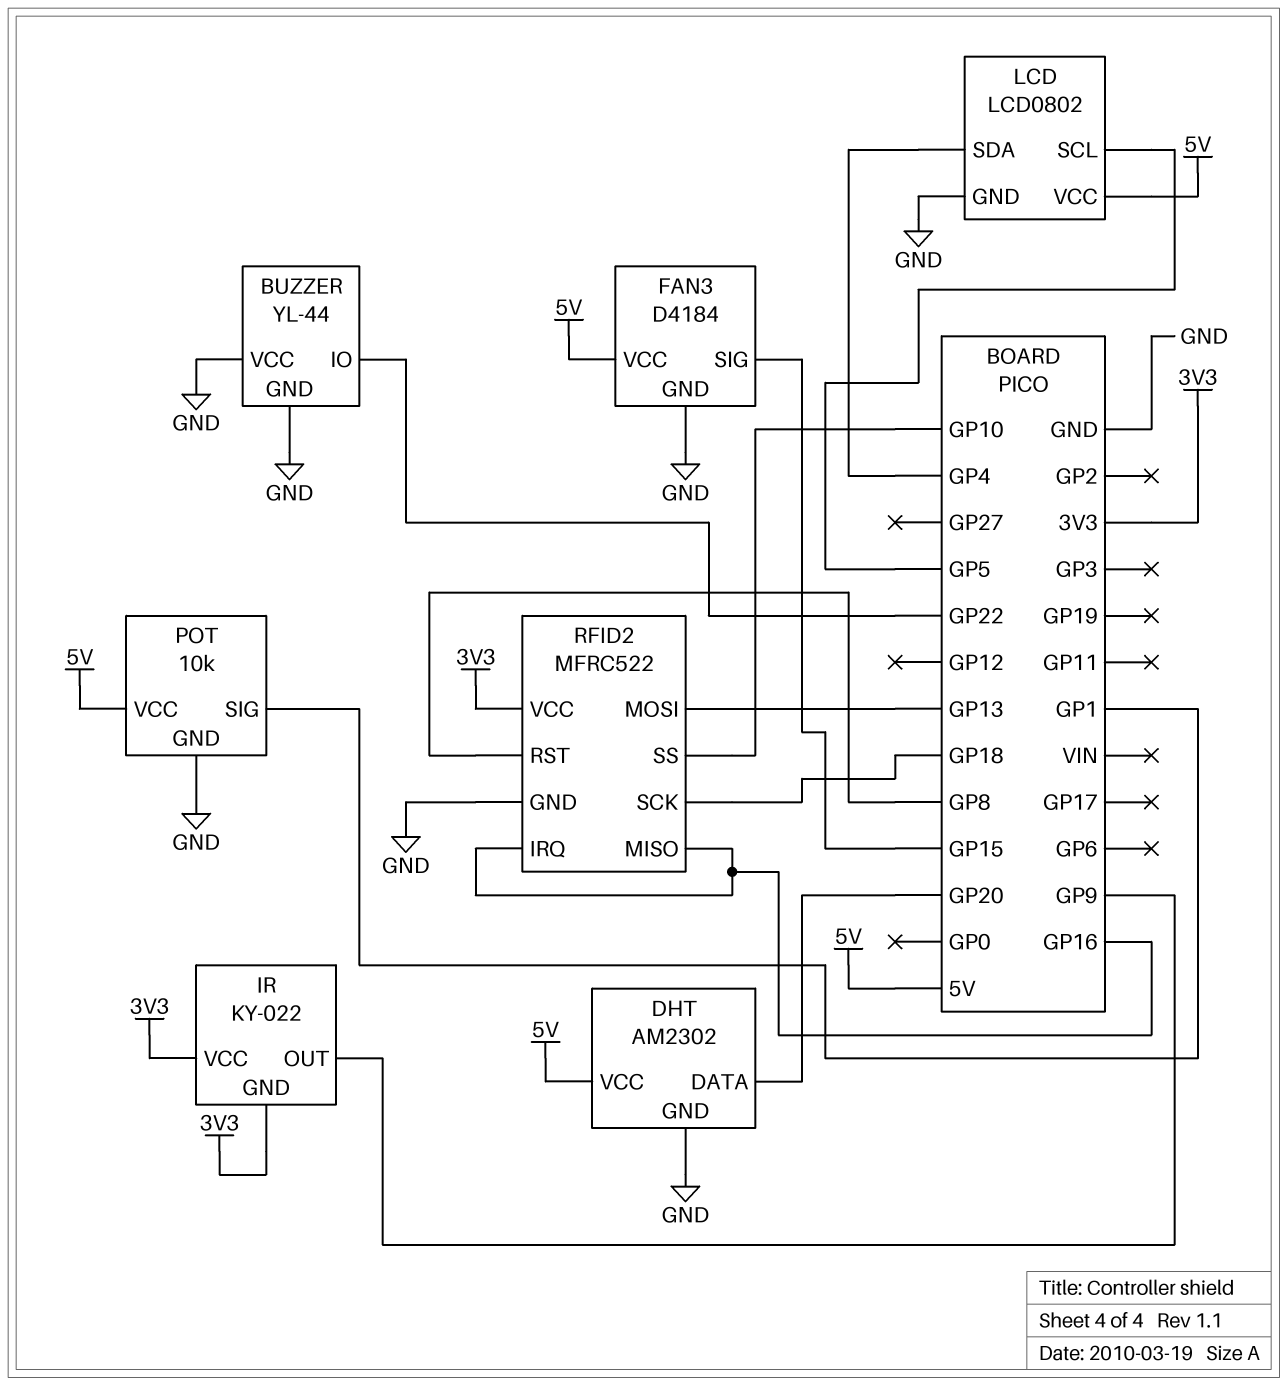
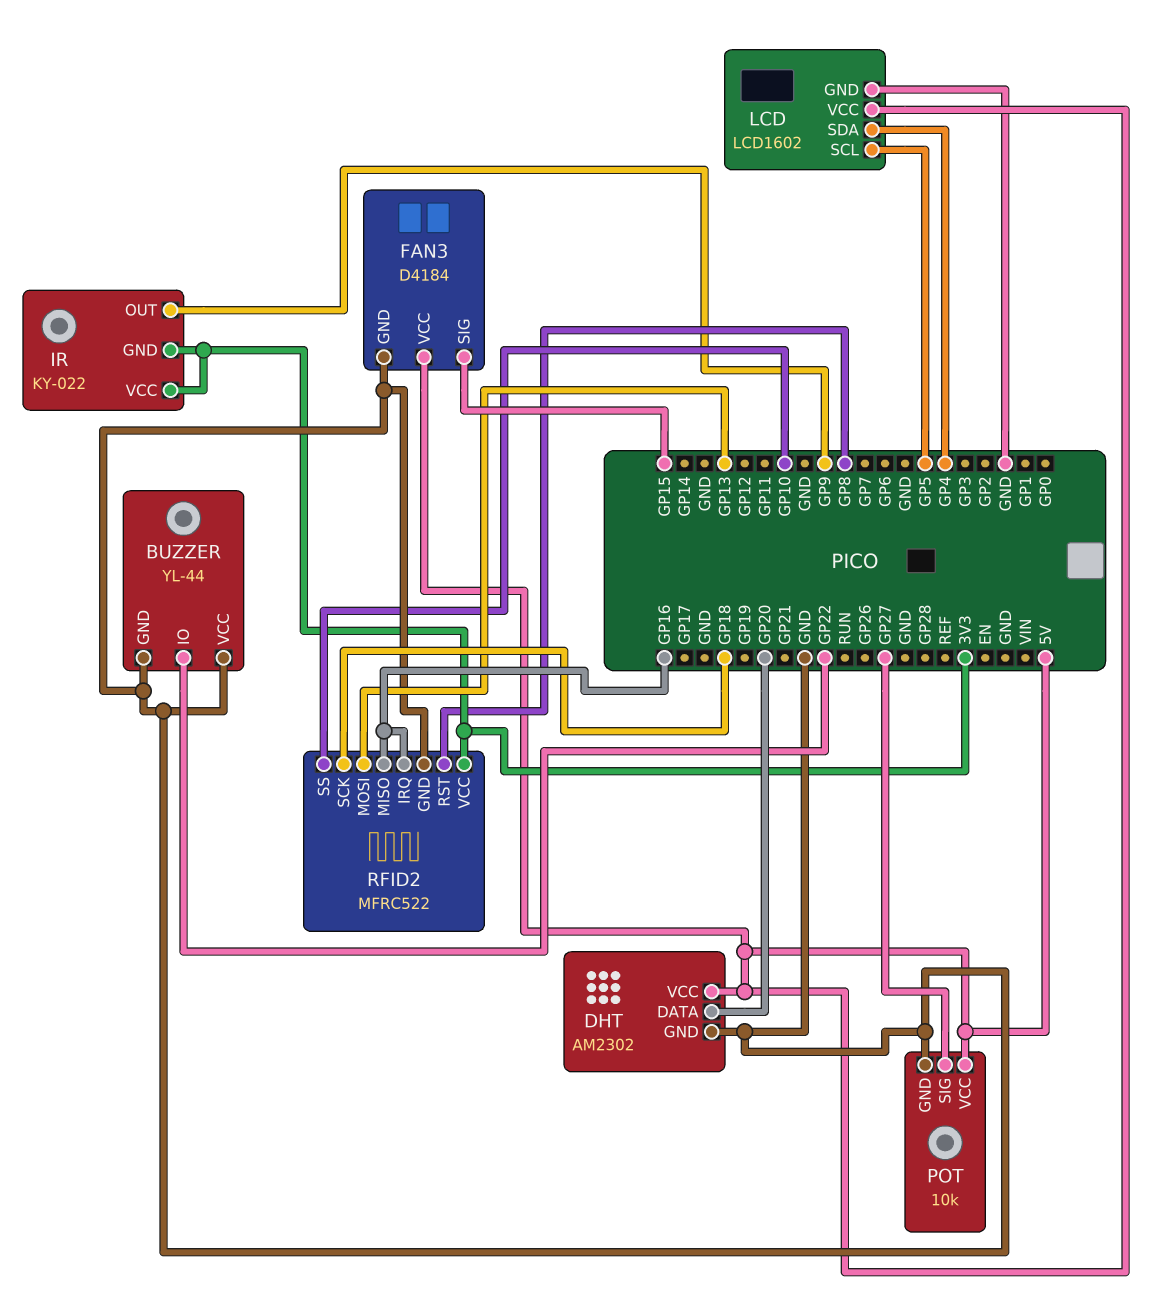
LCD: LCD0802 -> LCD1602
POT pin SIG: GP1 -> GP27

